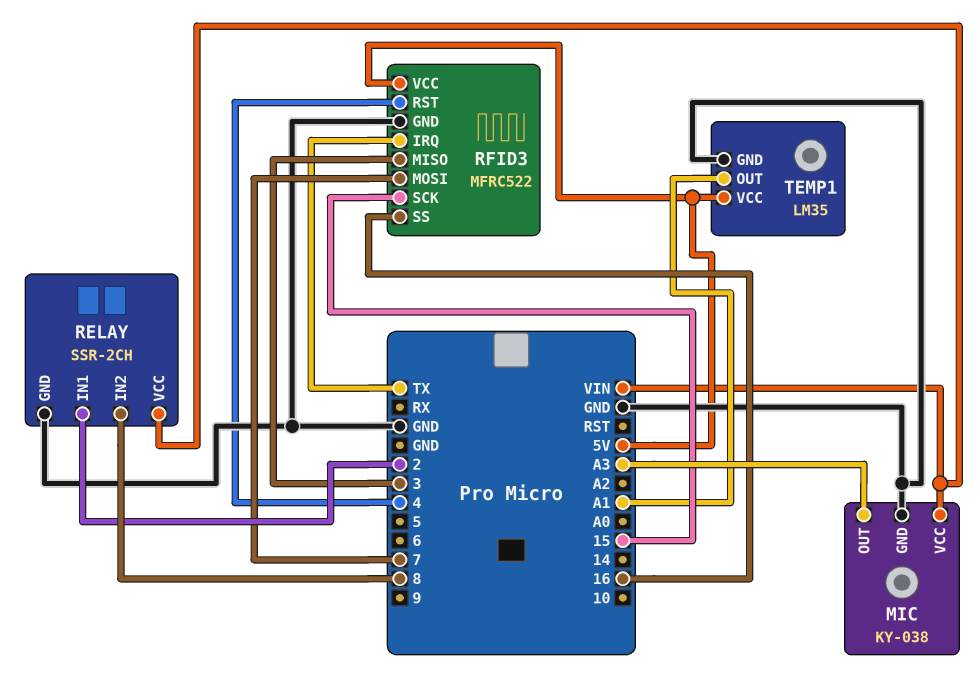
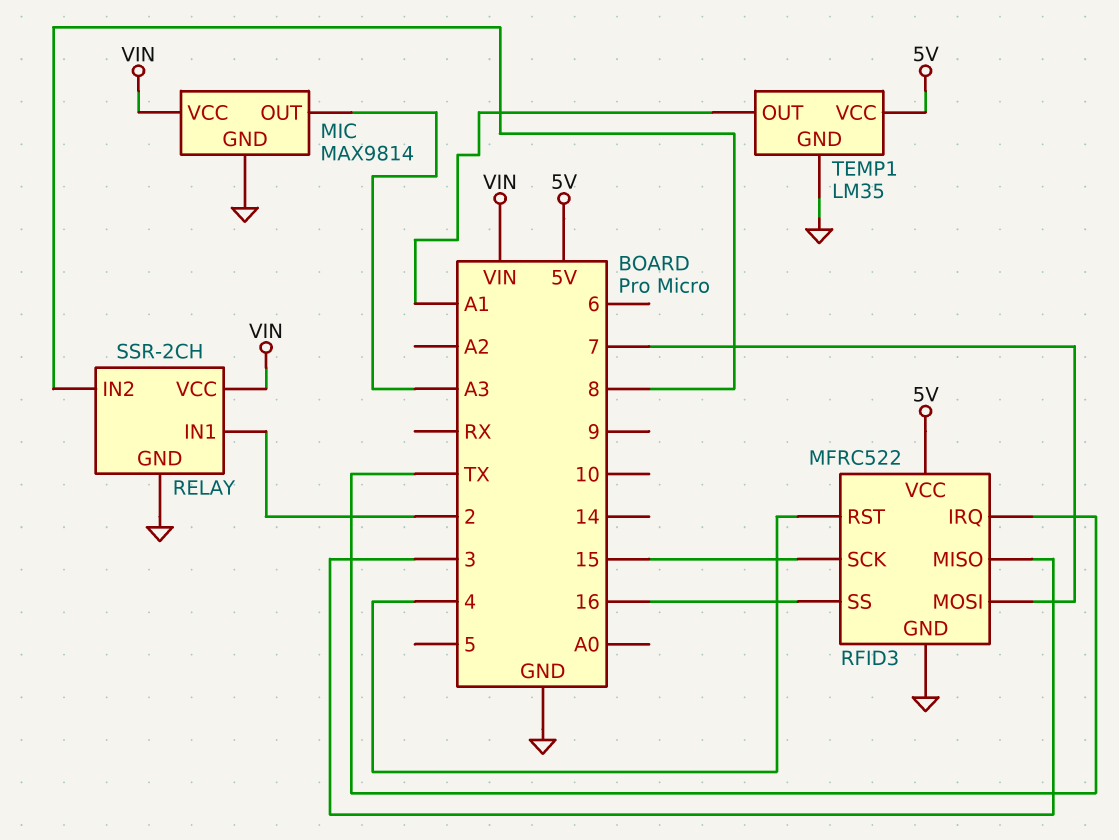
MIC: KY-038 -> MAX9814

